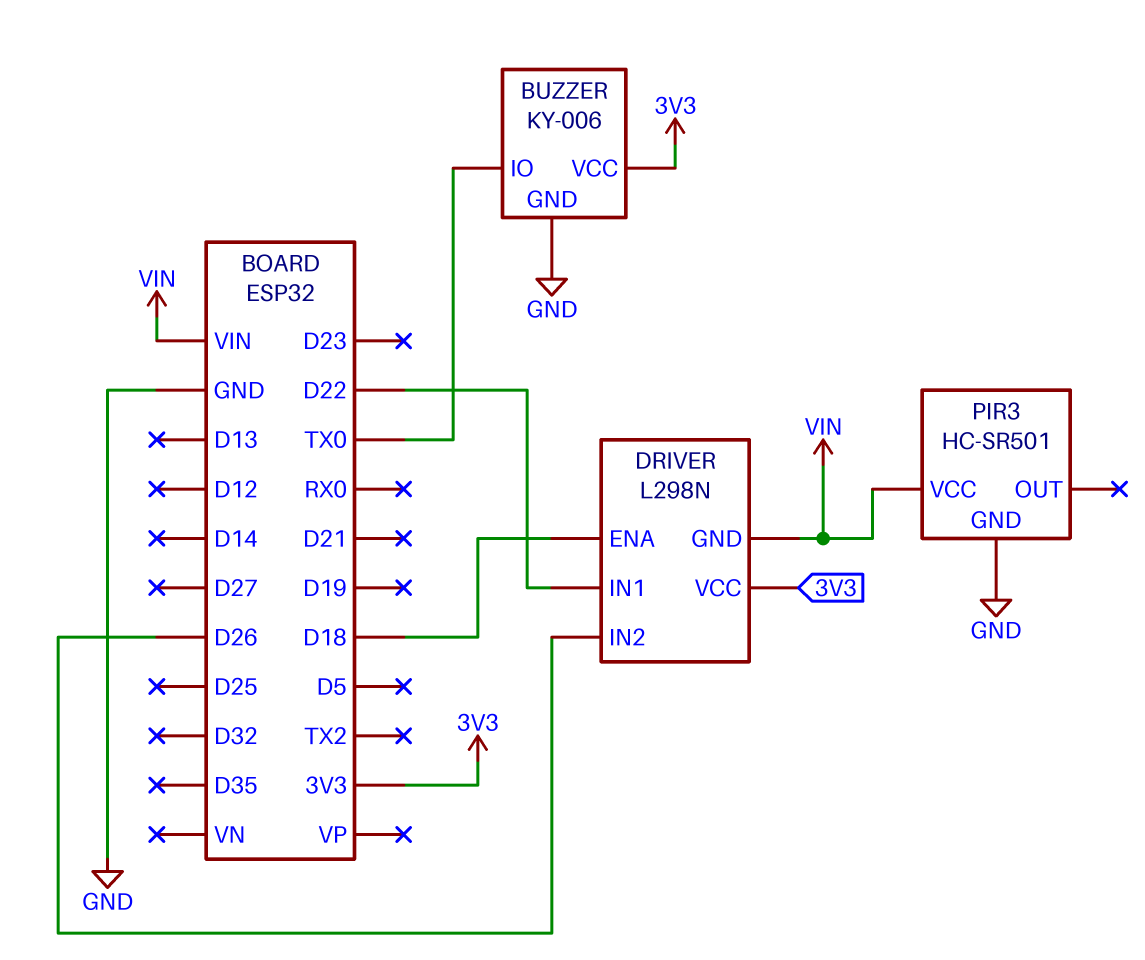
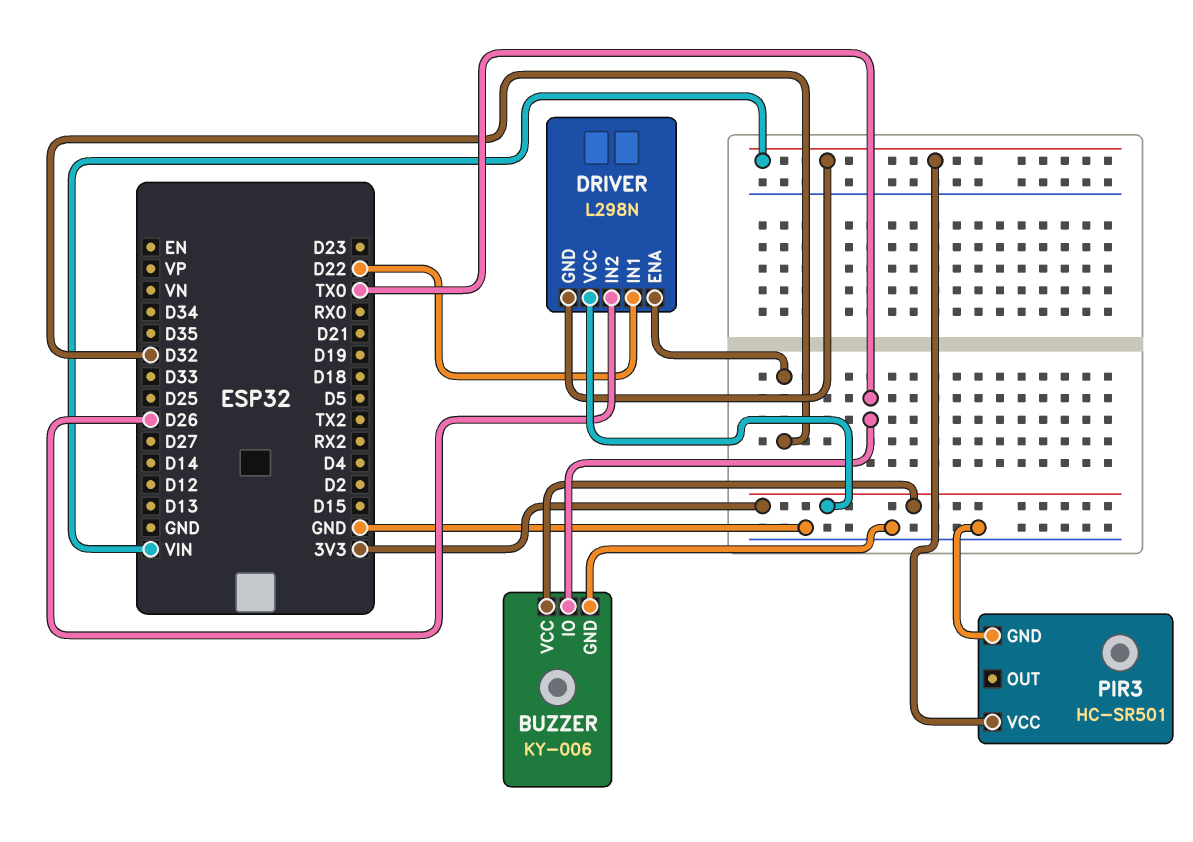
DRIVER pin ENA: D18 -> D32

